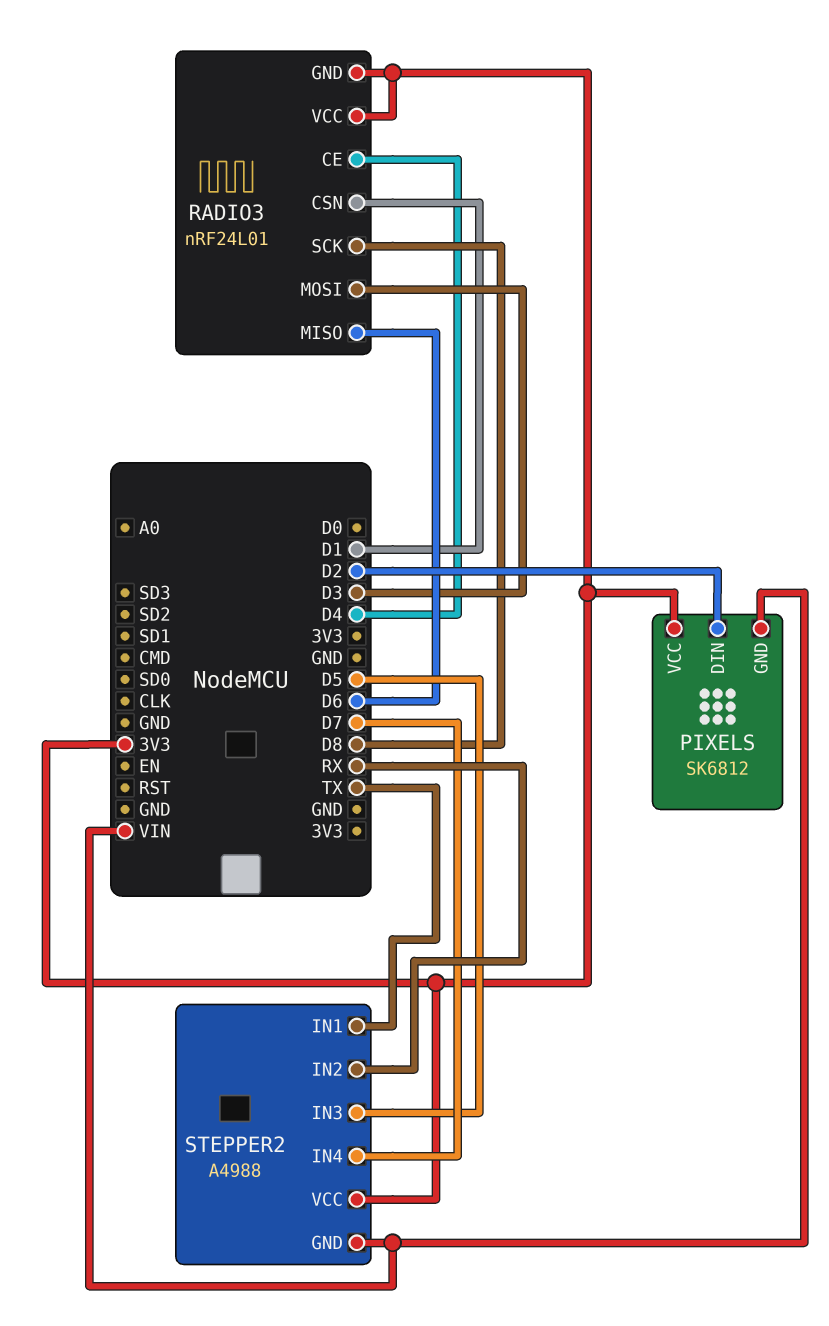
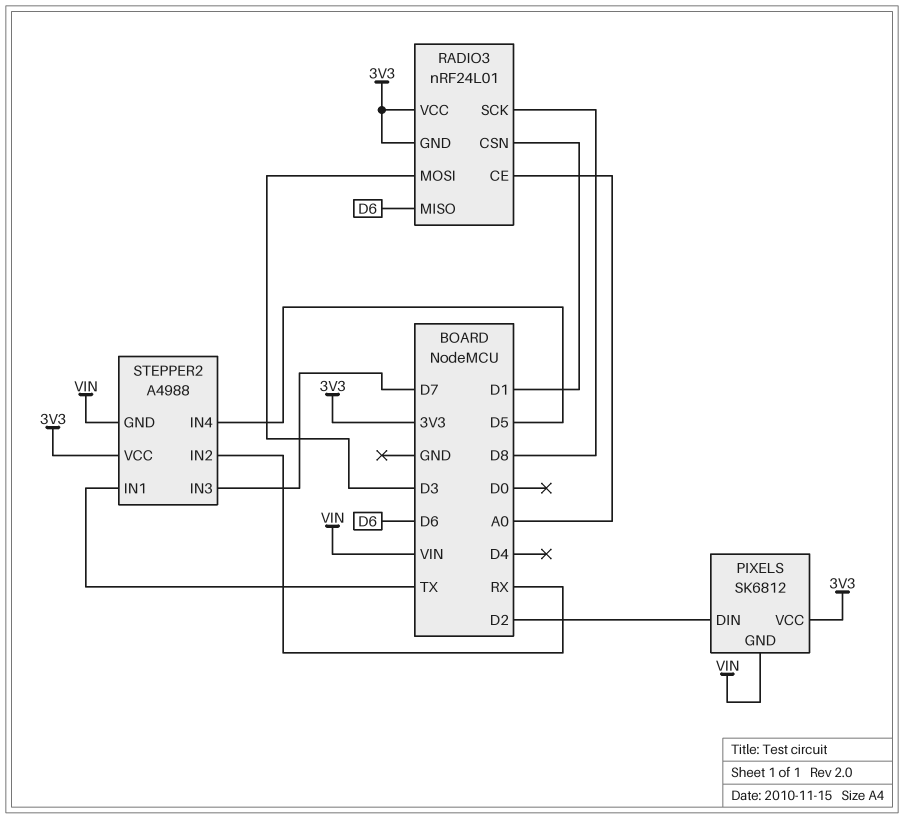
RADIO3 pin CE: D4 -> A0
STEPPER2 pin IN3: D5 -> D7
STEPPER2 pin IN4: D7 -> D5

